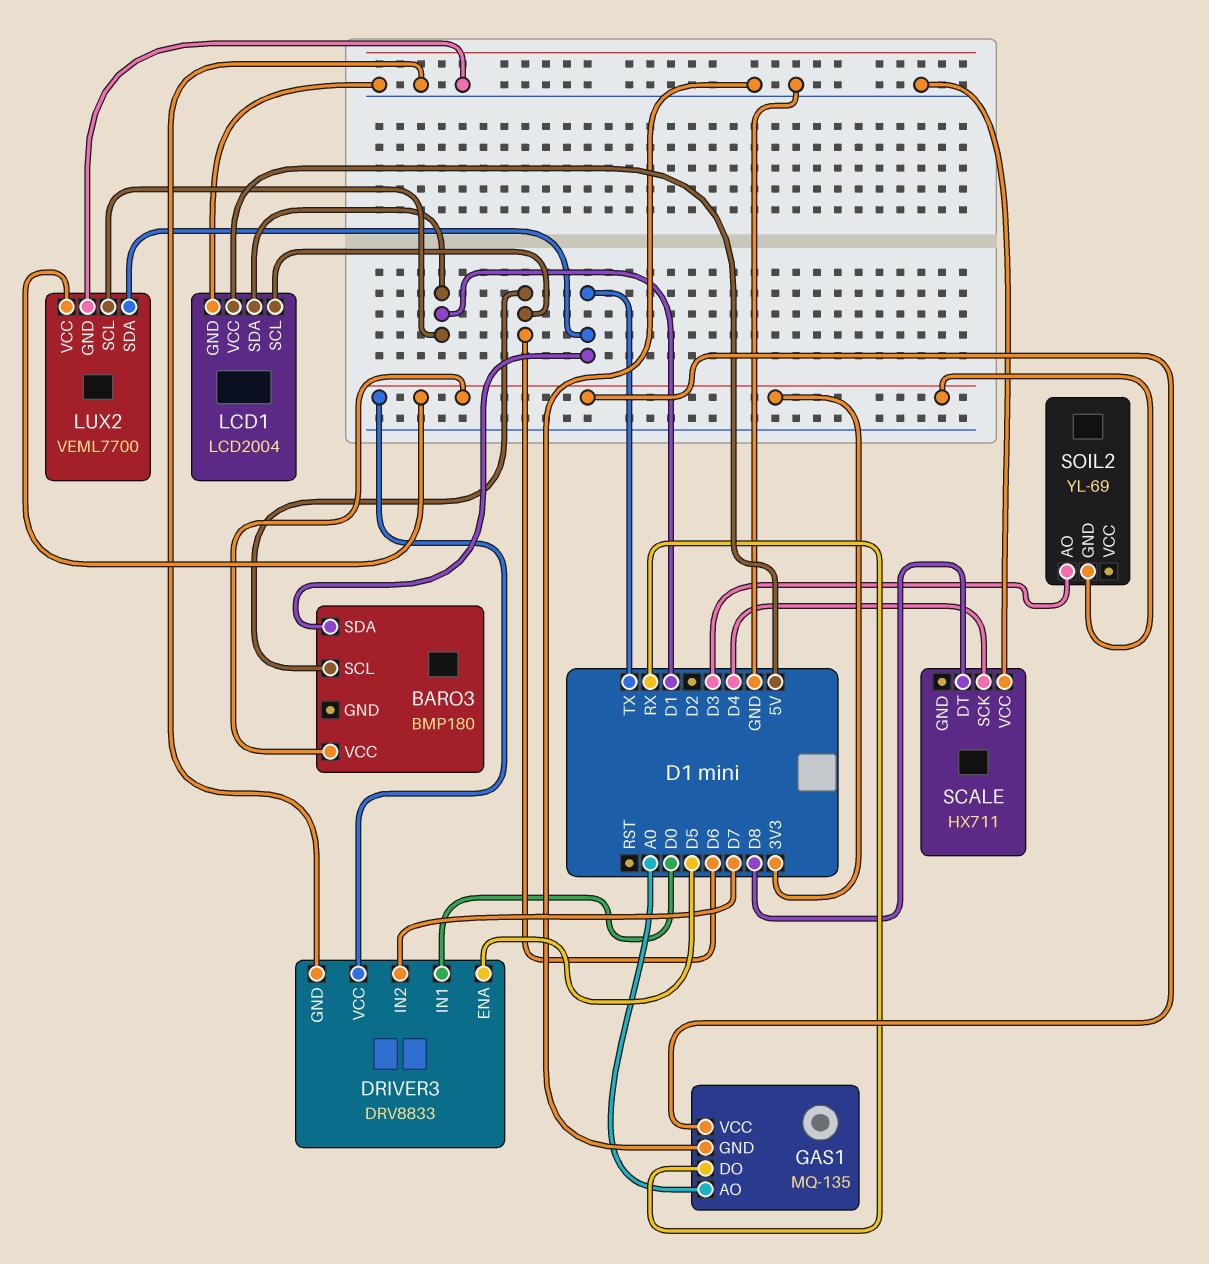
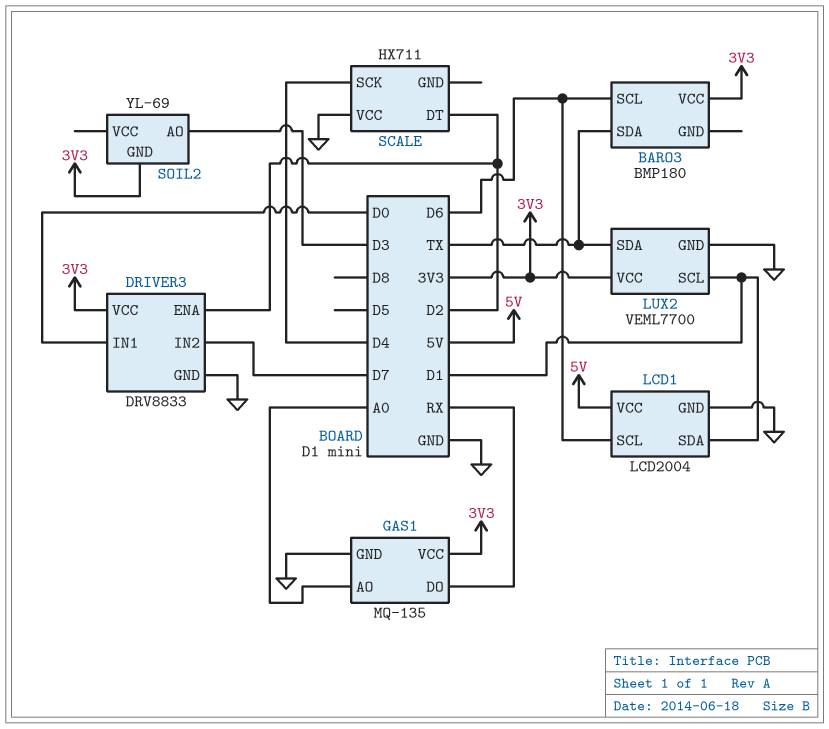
DRIVER3 pin ENA: D5 -> D2
SCALE pin DT: D8 -> D2

